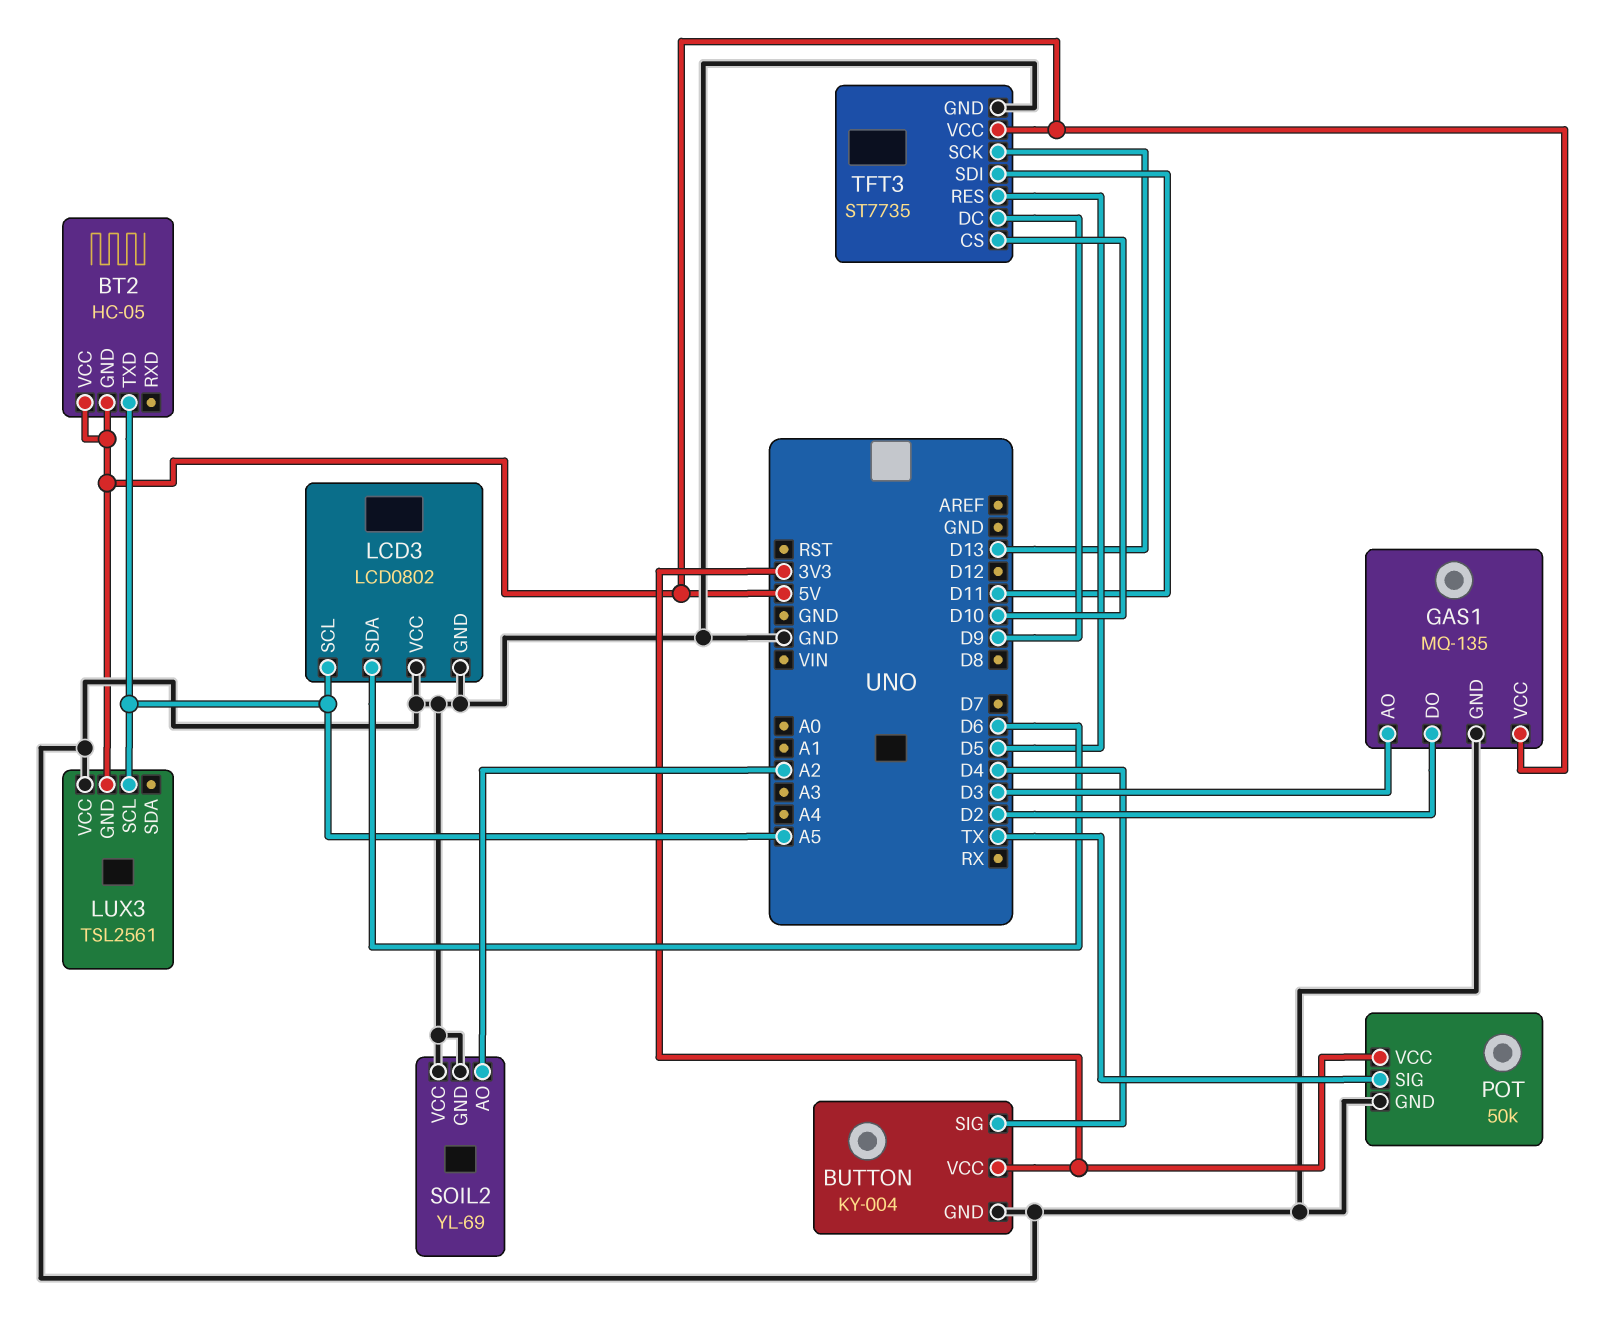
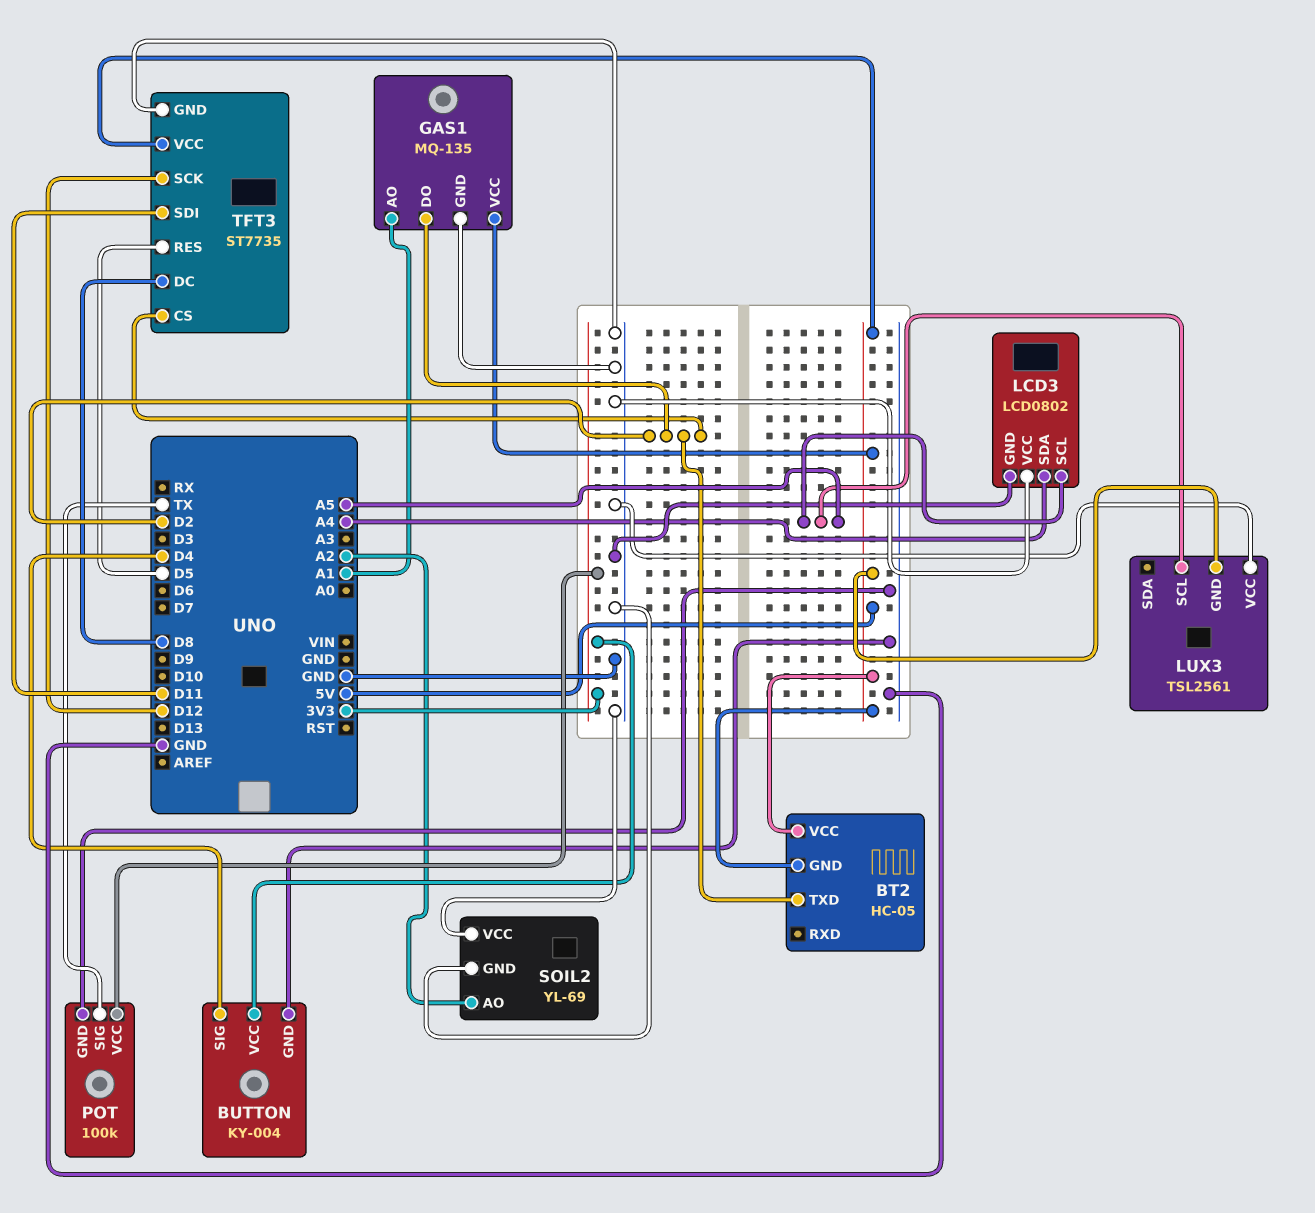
BT2 pin TXD: A5 -> D2
GAS1 pin AO: D3 -> A1
LCD3 pin SDA: D6 -> A4
POT: 50k -> 100k
TFT3 pin CS: D10 -> D2
TFT3 pin DC: D9 -> D8
TFT3 pin SCK: D13 -> D12

